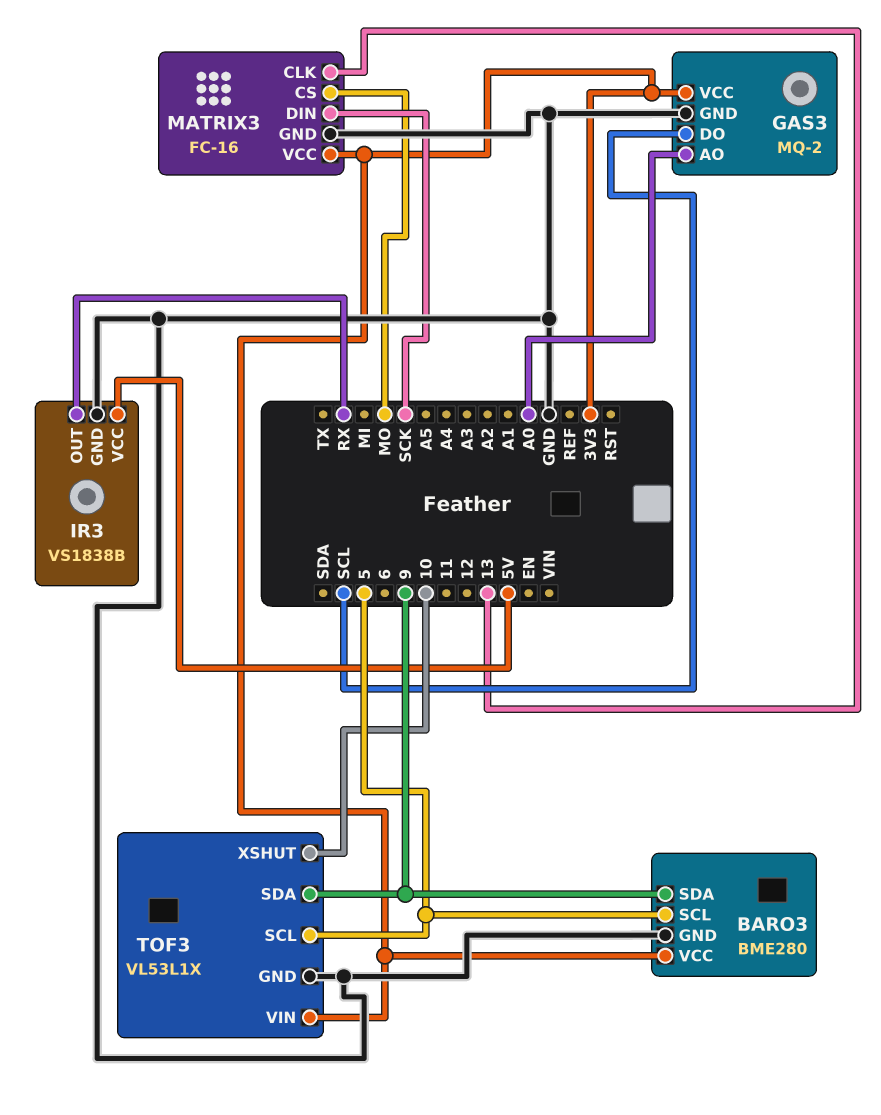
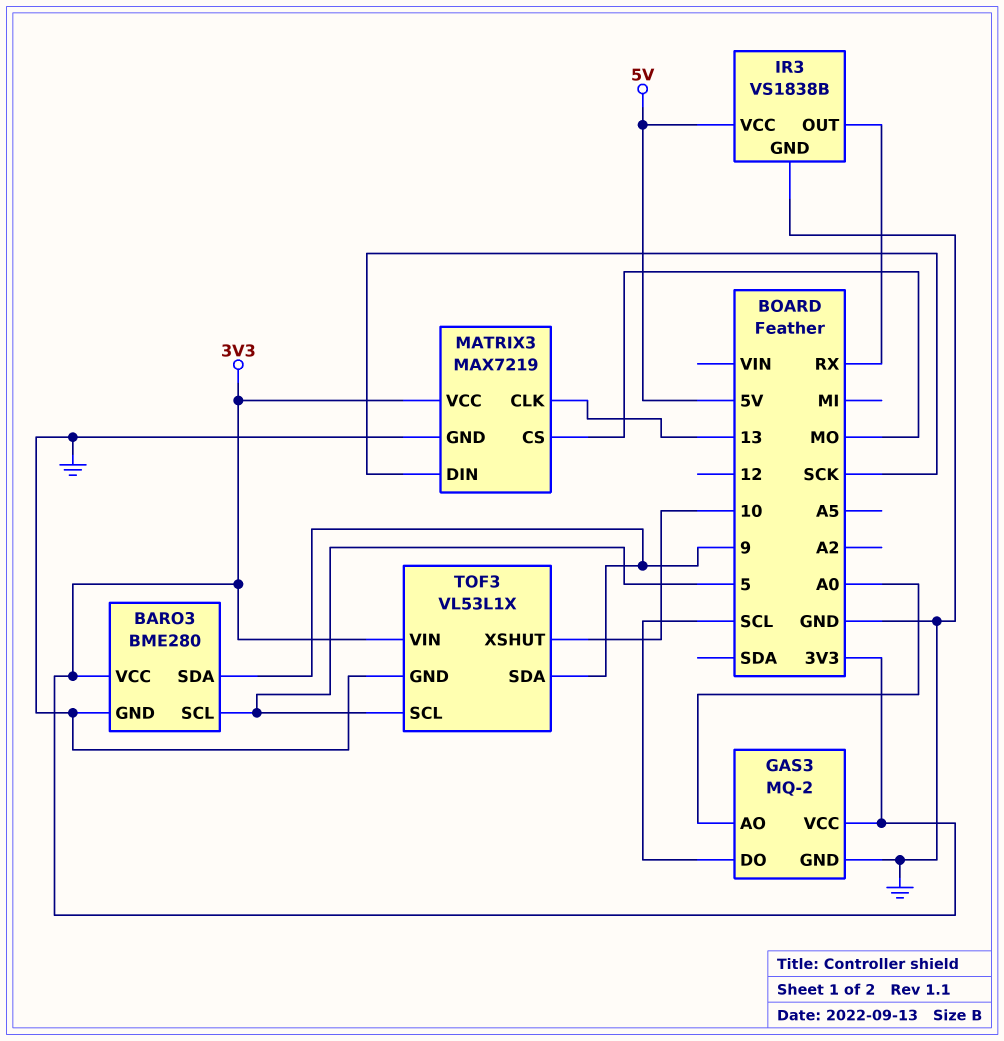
MATRIX3: FC-16 -> MAX7219

